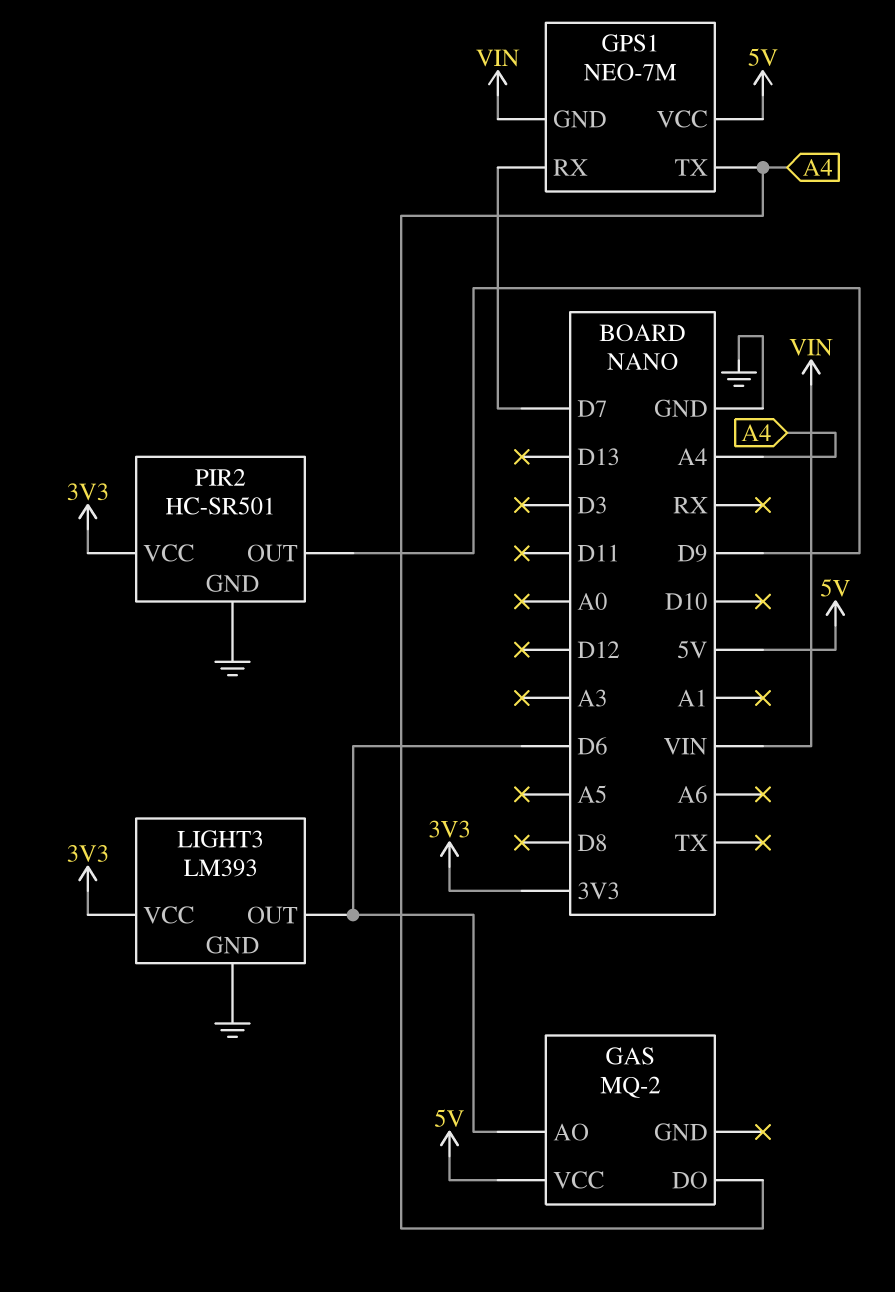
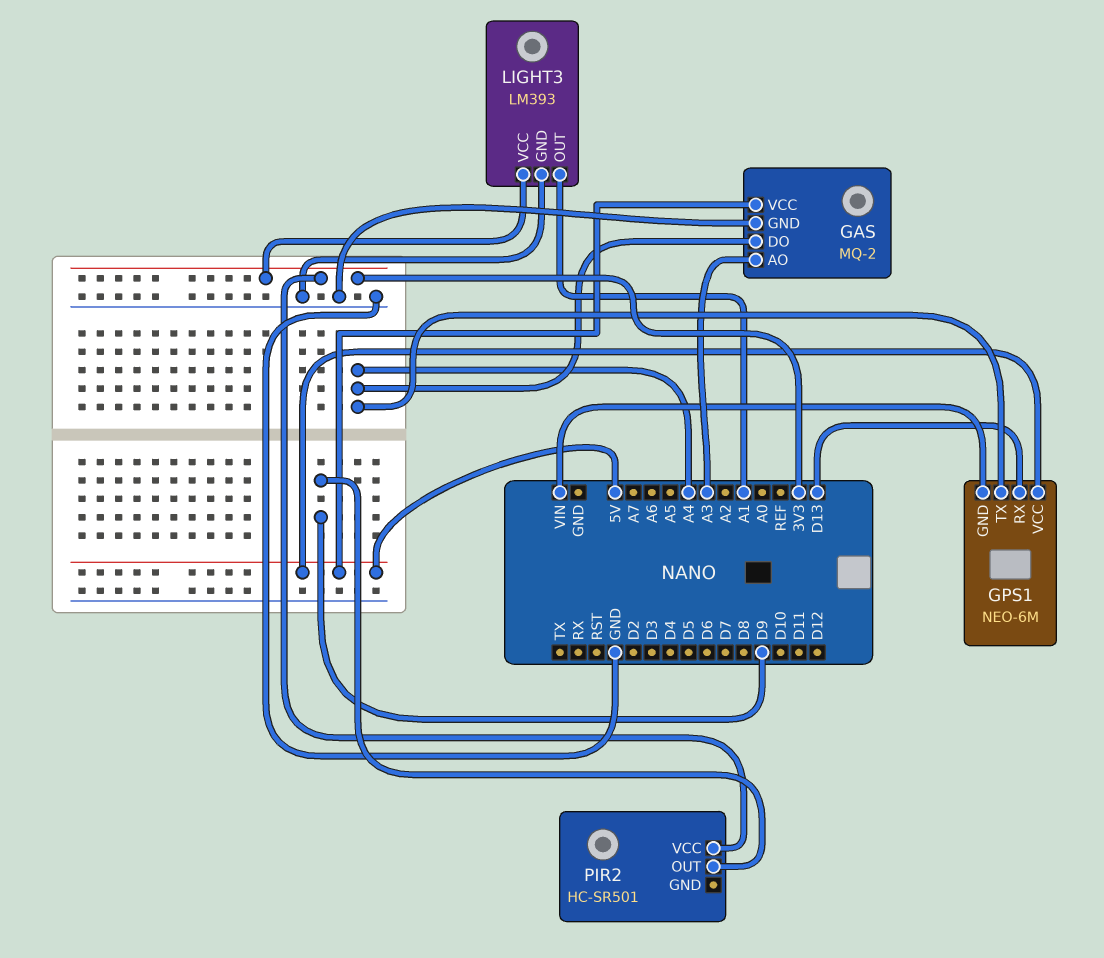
GAS pin AO: D6 -> A3
GAS pin GND: none -> GND
GPS1: NEO-7M -> NEO-6M
GPS1 pin RX: D7 -> D13
LIGHT3 pin OUT: D6 -> A1
PIR2 pin GND: GND -> none

